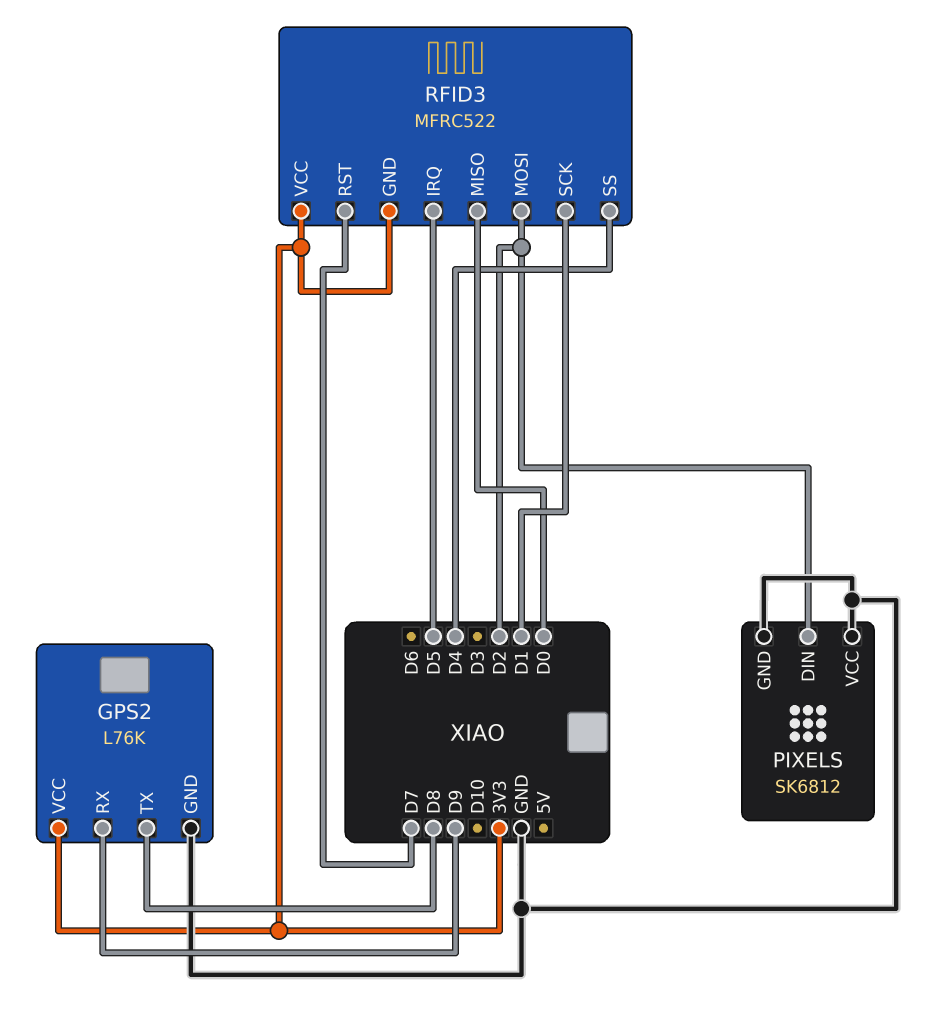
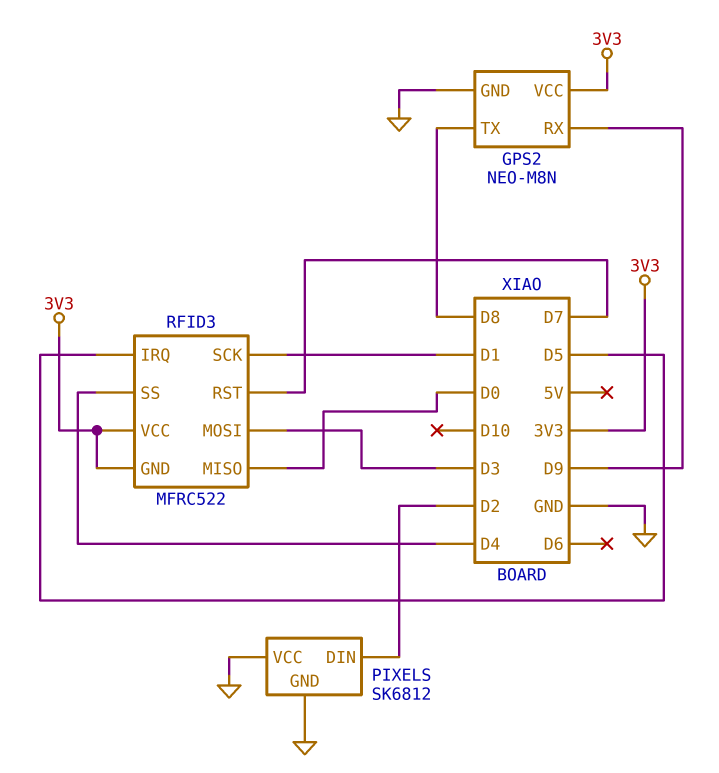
GPS2: L76K -> NEO-M8N
RFID3 pin MOSI: D2 -> D3

